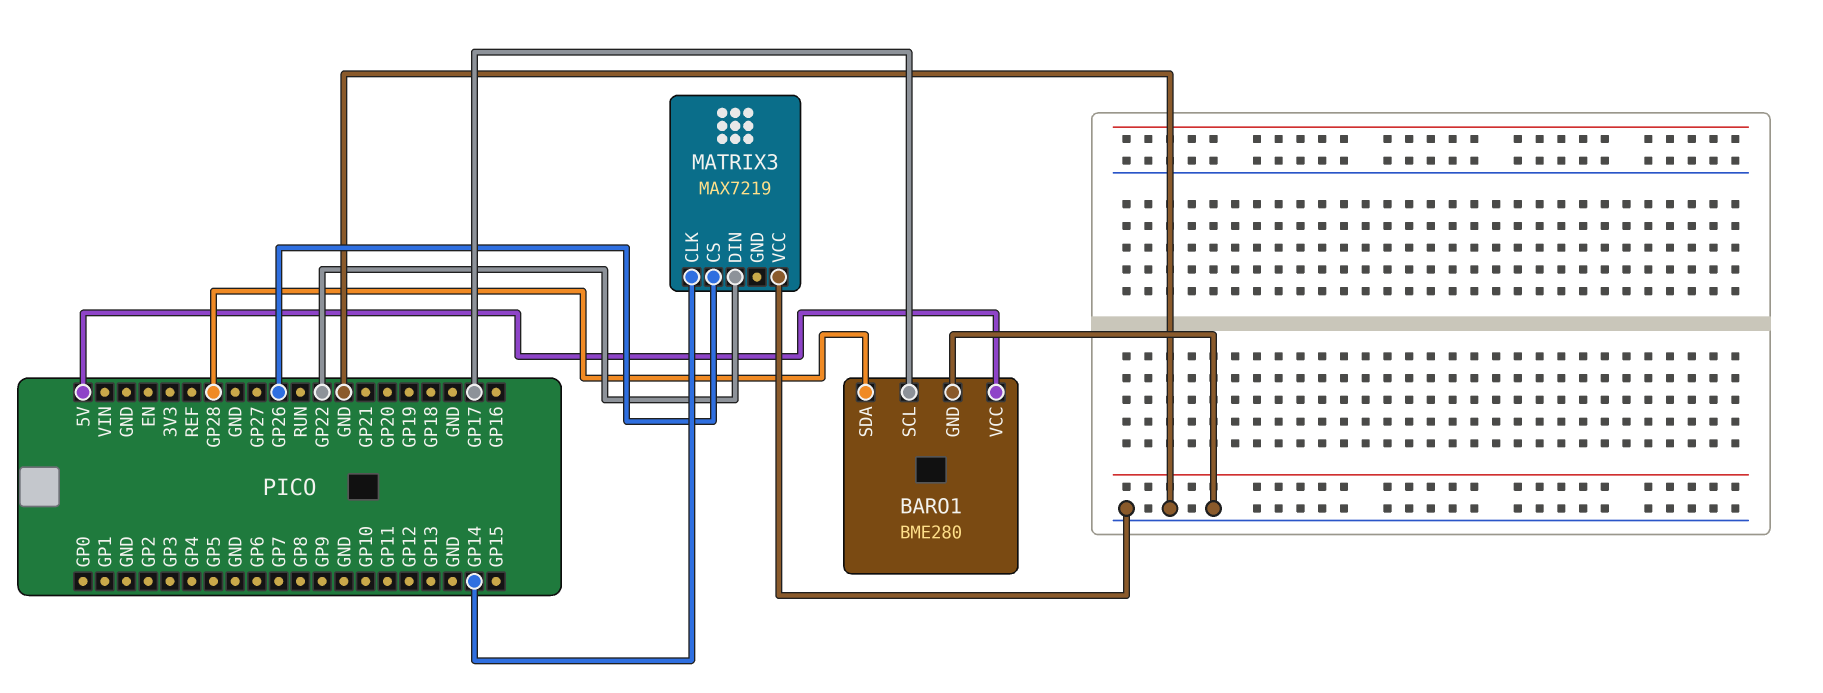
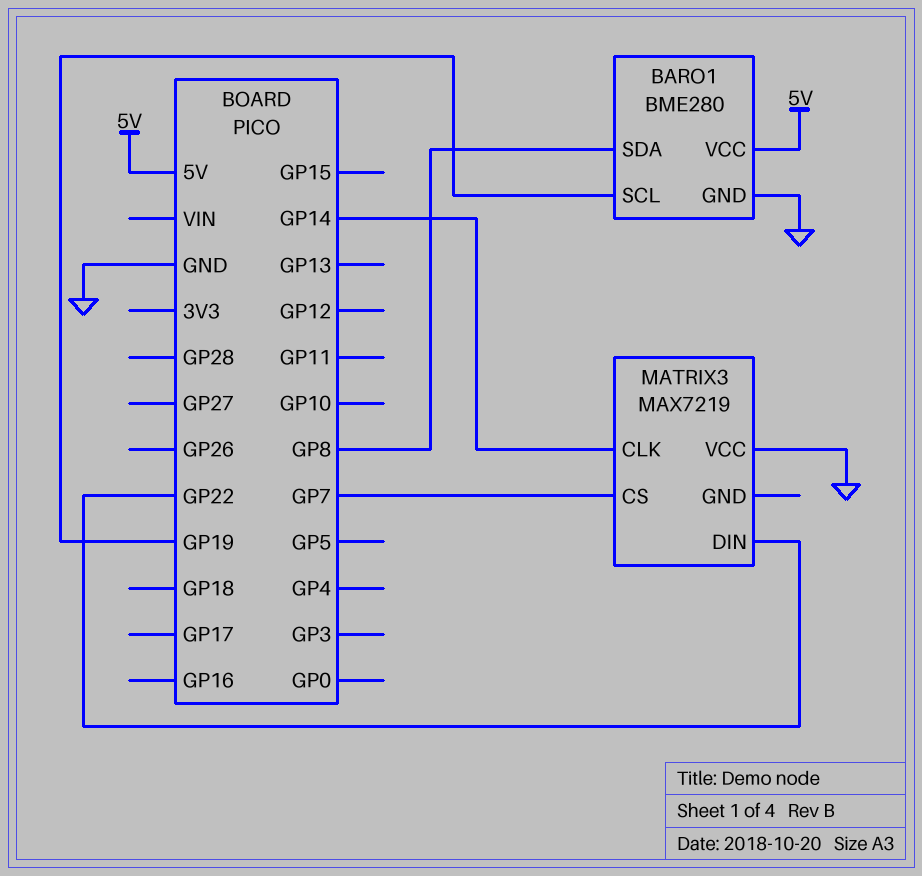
BARO1 pin SCL: GP17 -> GP19
BARO1 pin SDA: GP28 -> GP8
MATRIX3 pin CS: GP26 -> GP7

